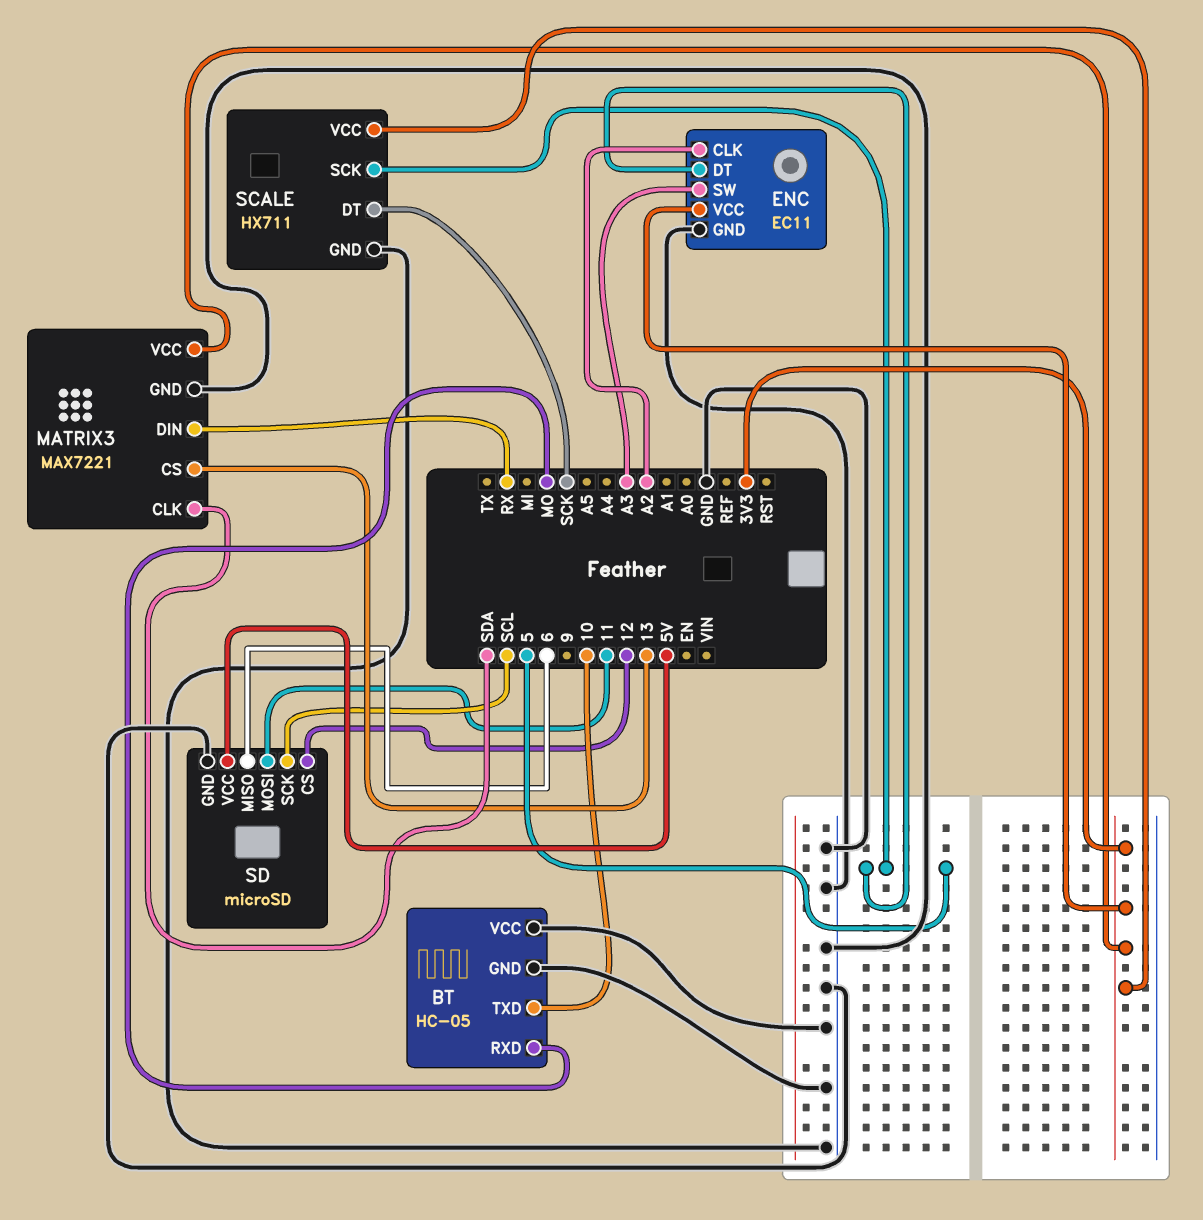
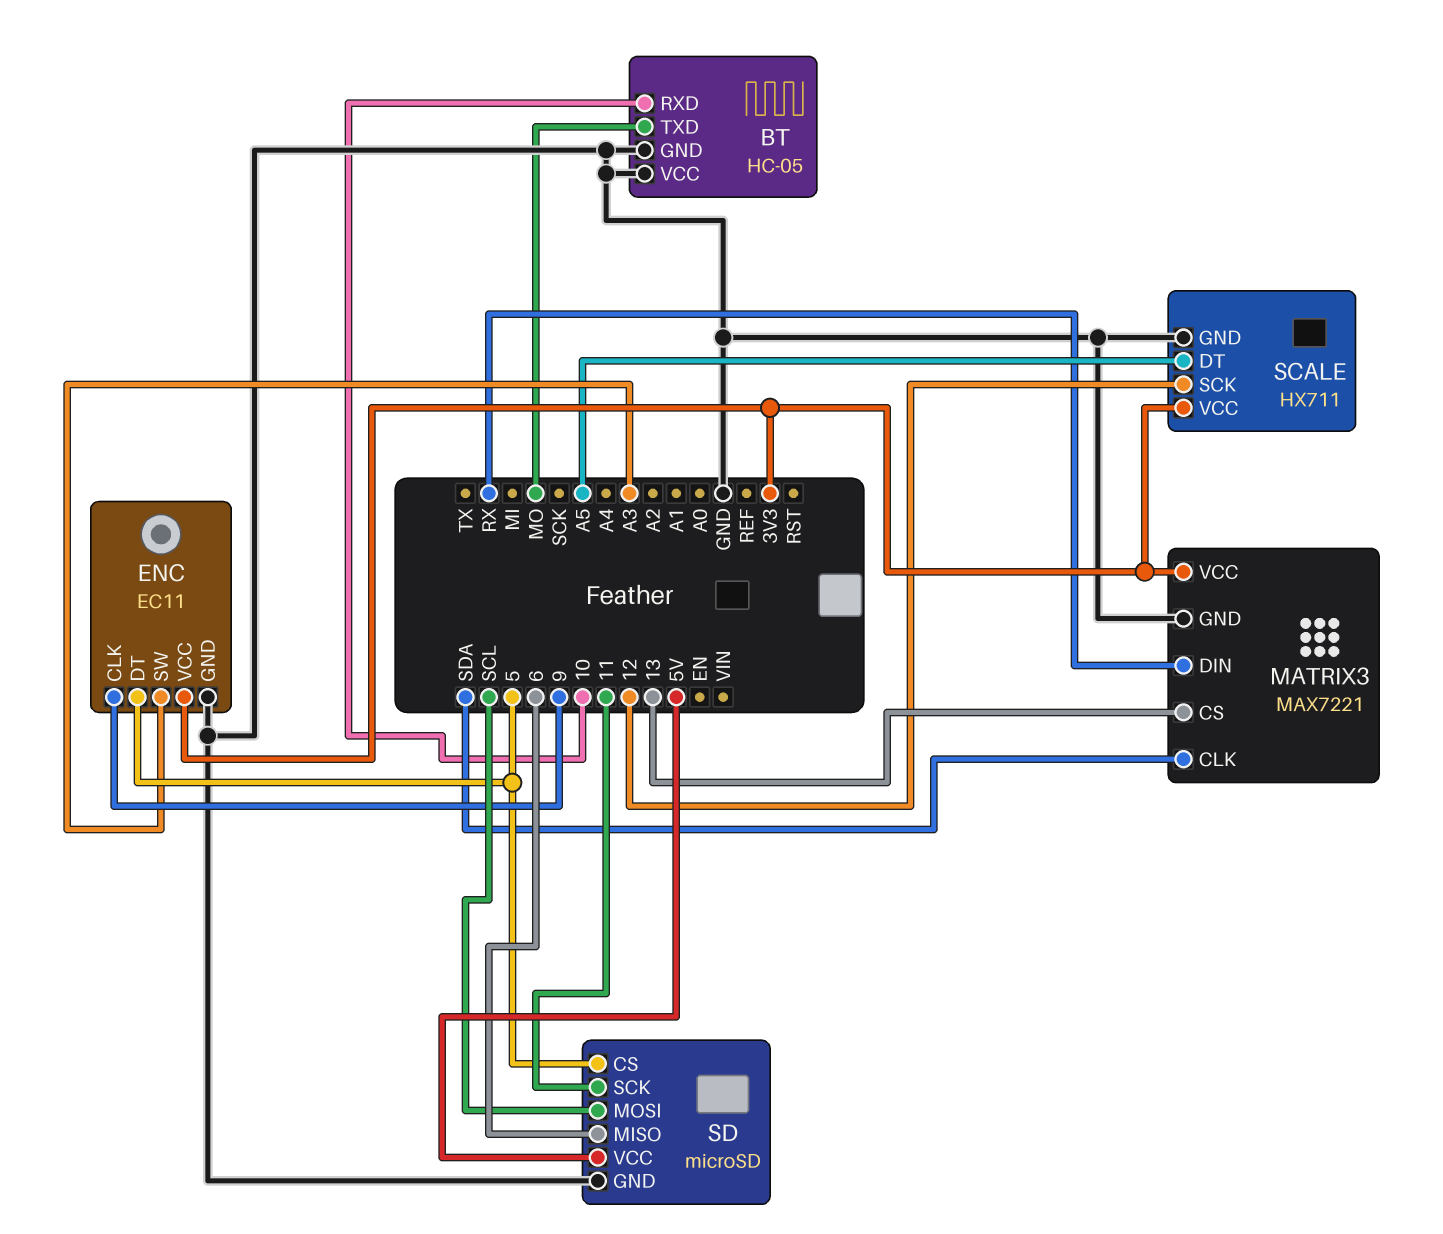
BT pin RXD: MO -> 10
BT pin TXD: 10 -> MO
ENC pin CLK: A2 -> 9
SCALE pin DT: SCK -> A5
SCALE pin SCK: 5 -> 12
SD pin CS: 12 -> 5
SD pin MOSI: 11 -> SCL
SD pin SCK: SCL -> 11

